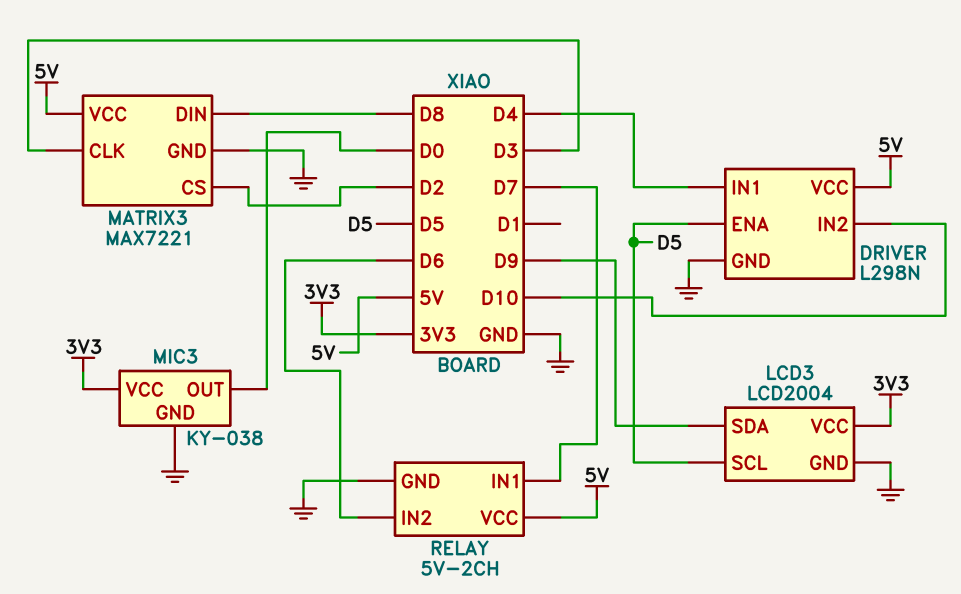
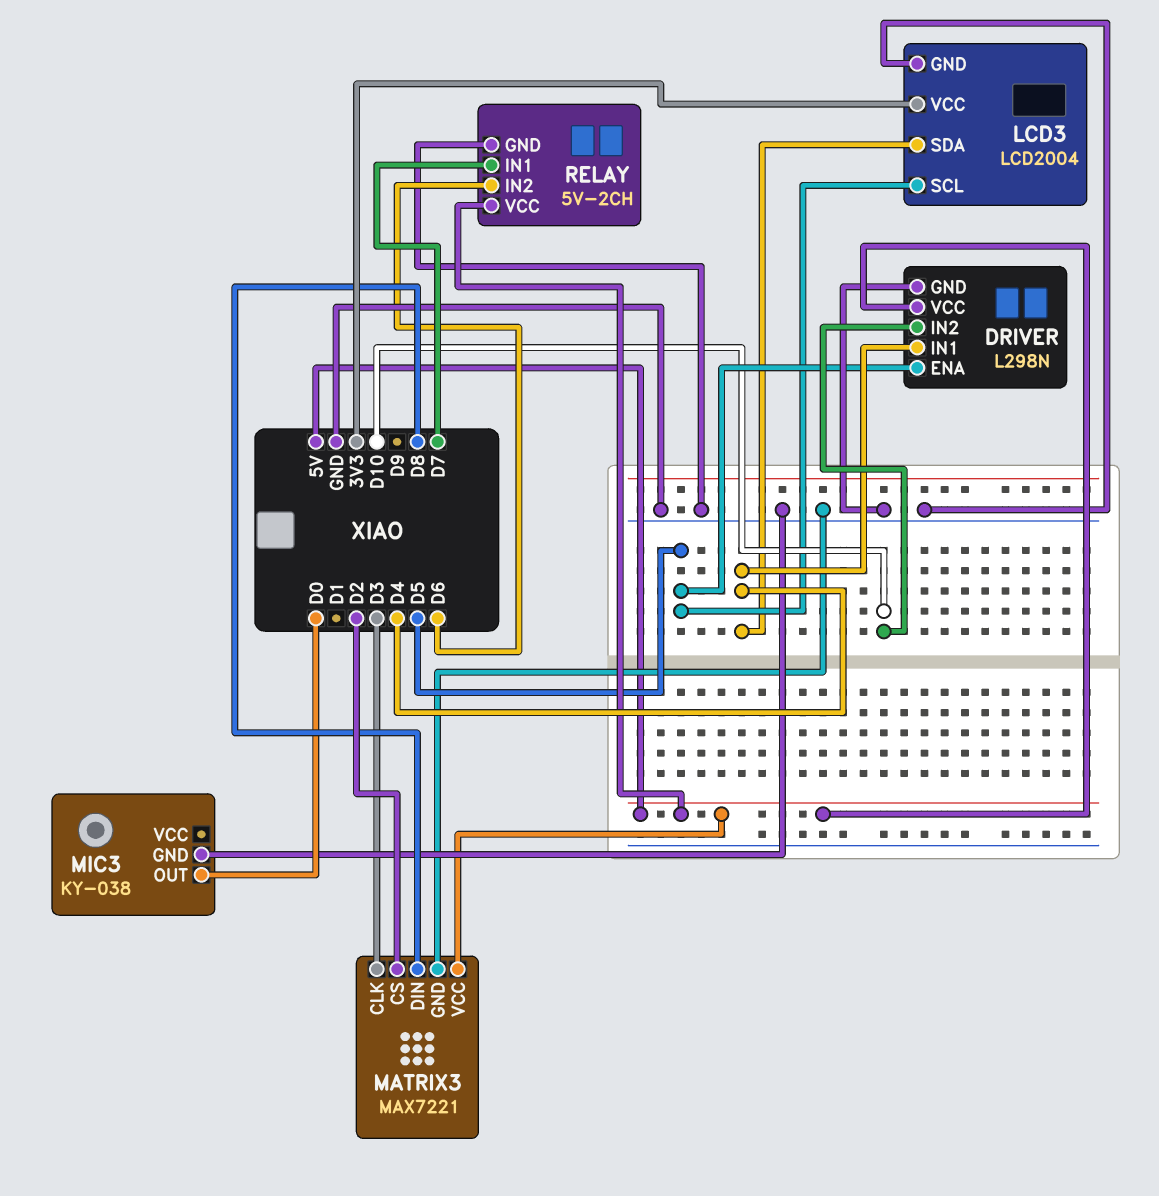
LCD3 pin SDA: D9 -> D4
MIC3 pin VCC: 3V3 -> none

